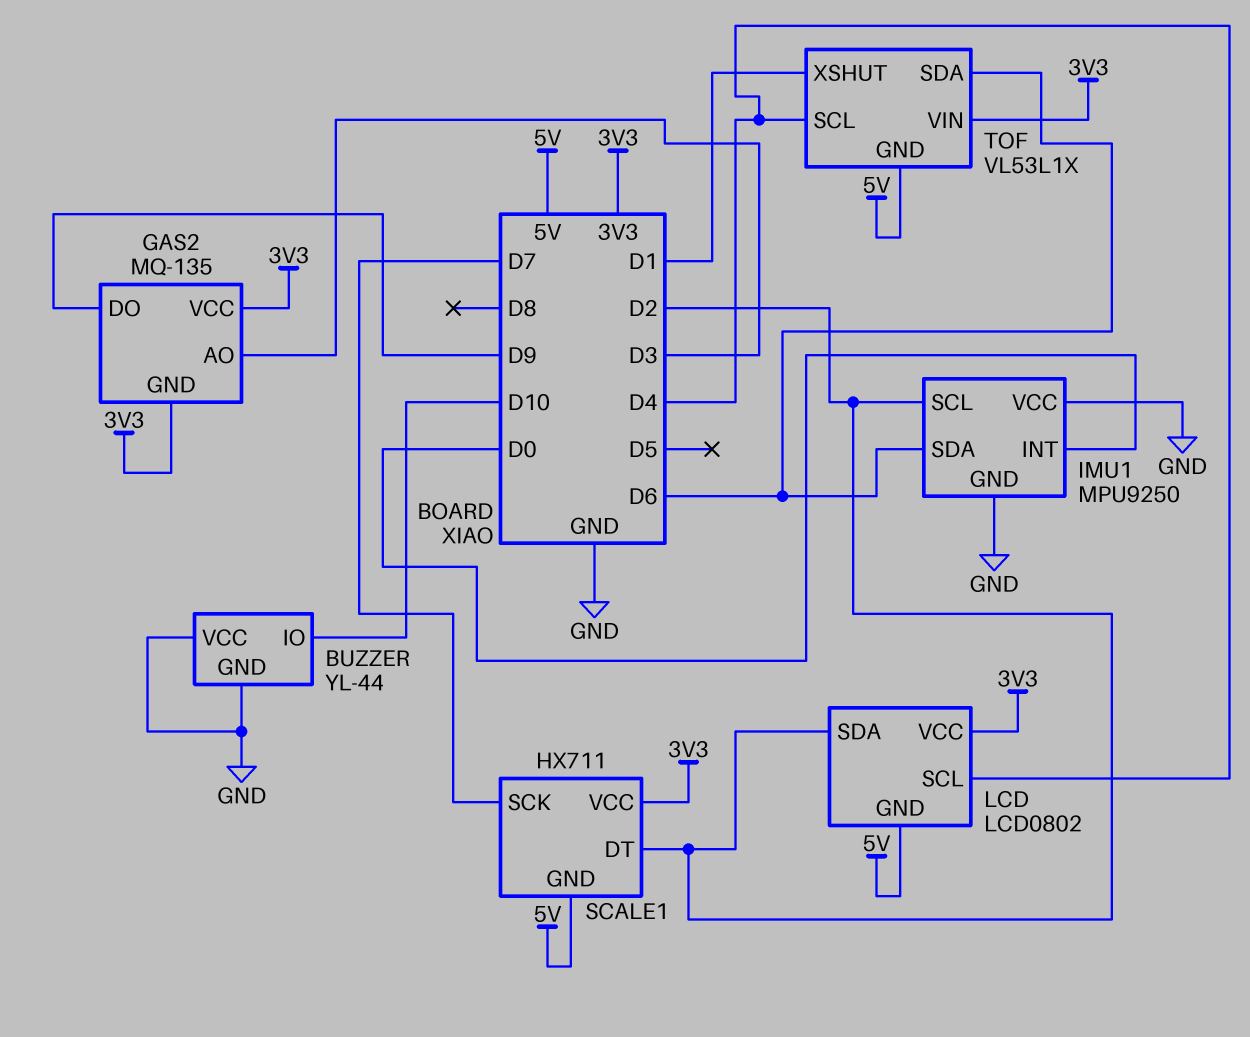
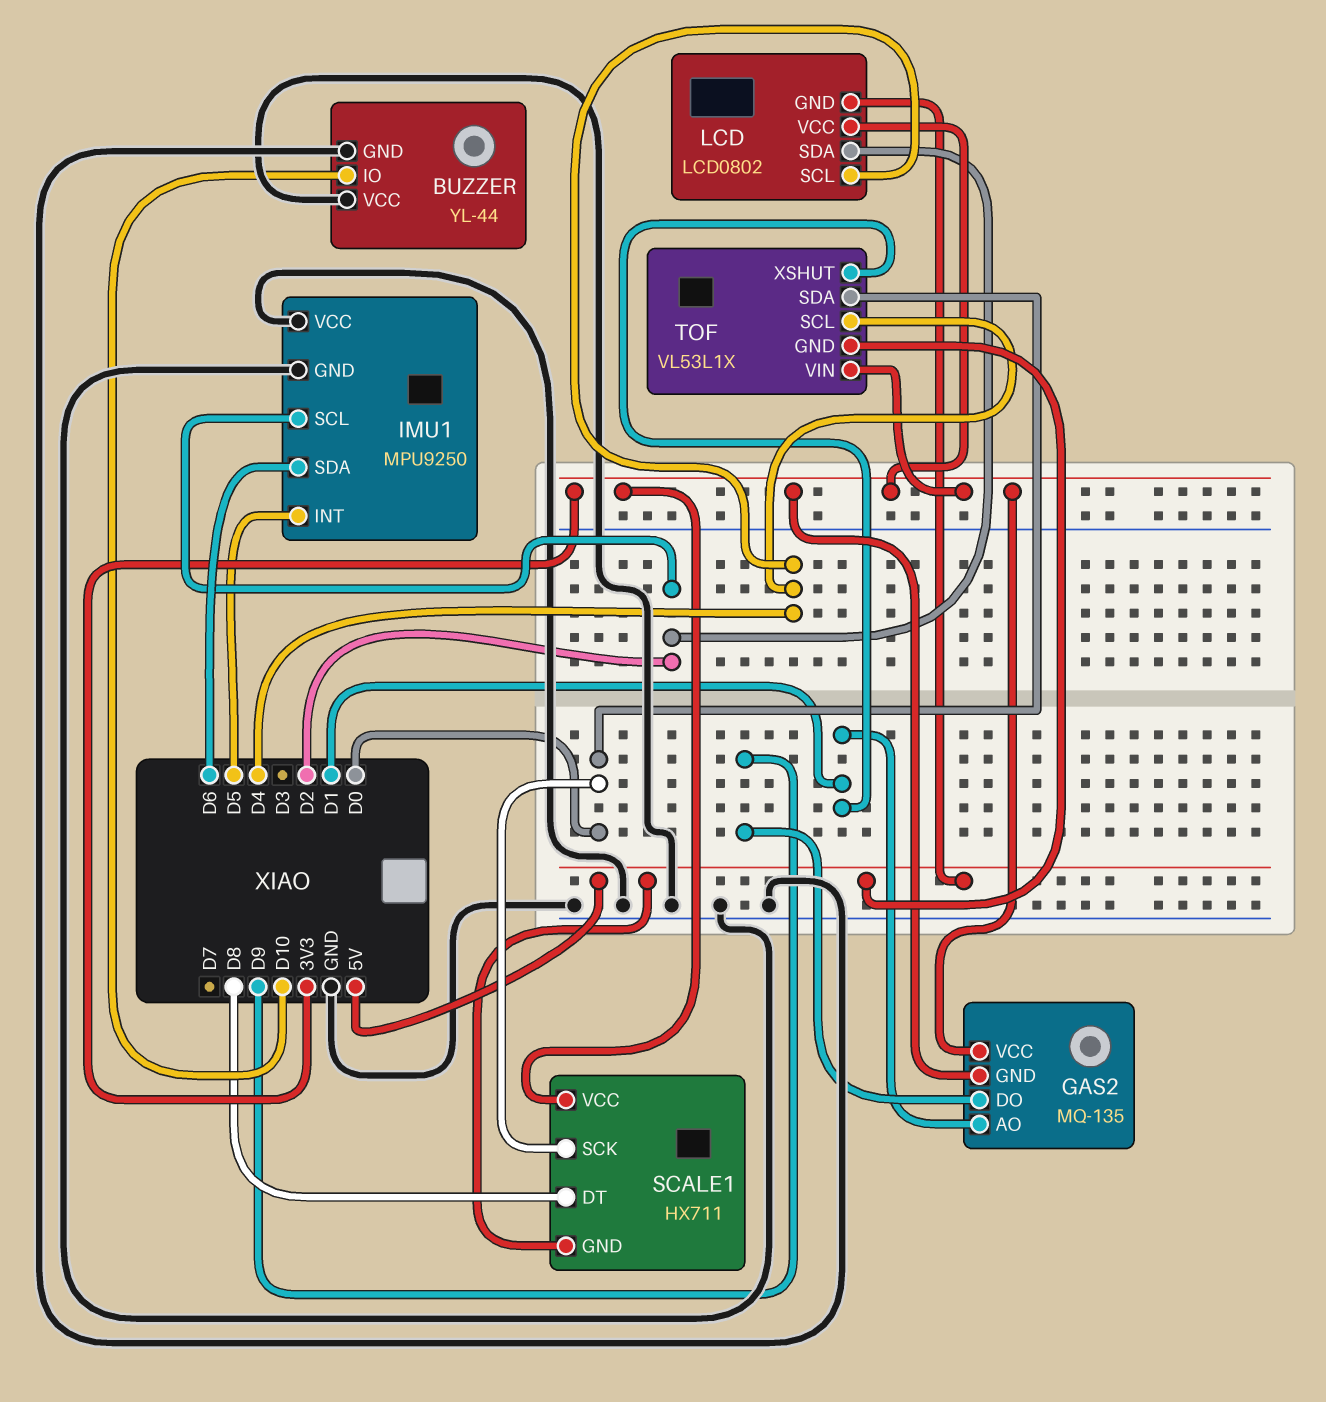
GAS2 pin AO: D3 -> D1
IMU1 pin INT: D0 -> D5
SCALE1 pin DT: D2 -> D8
SCALE1 pin SCK: D7 -> D0
TOF pin SDA: D6 -> D0

